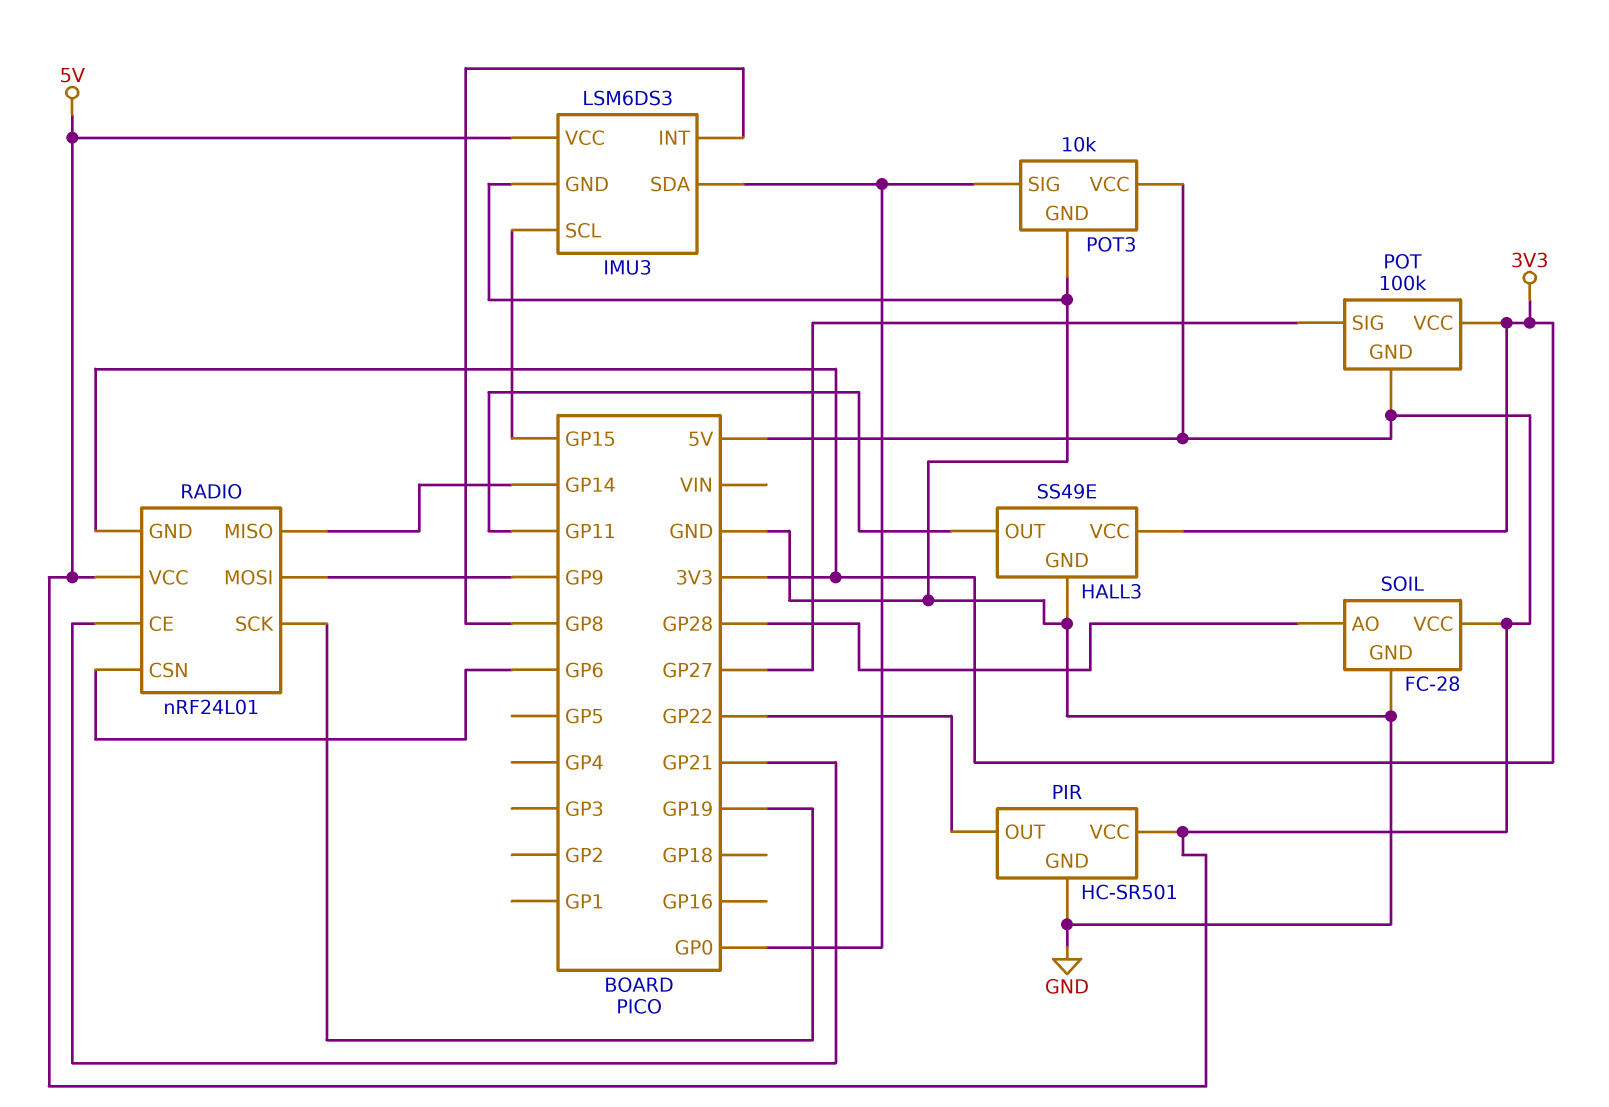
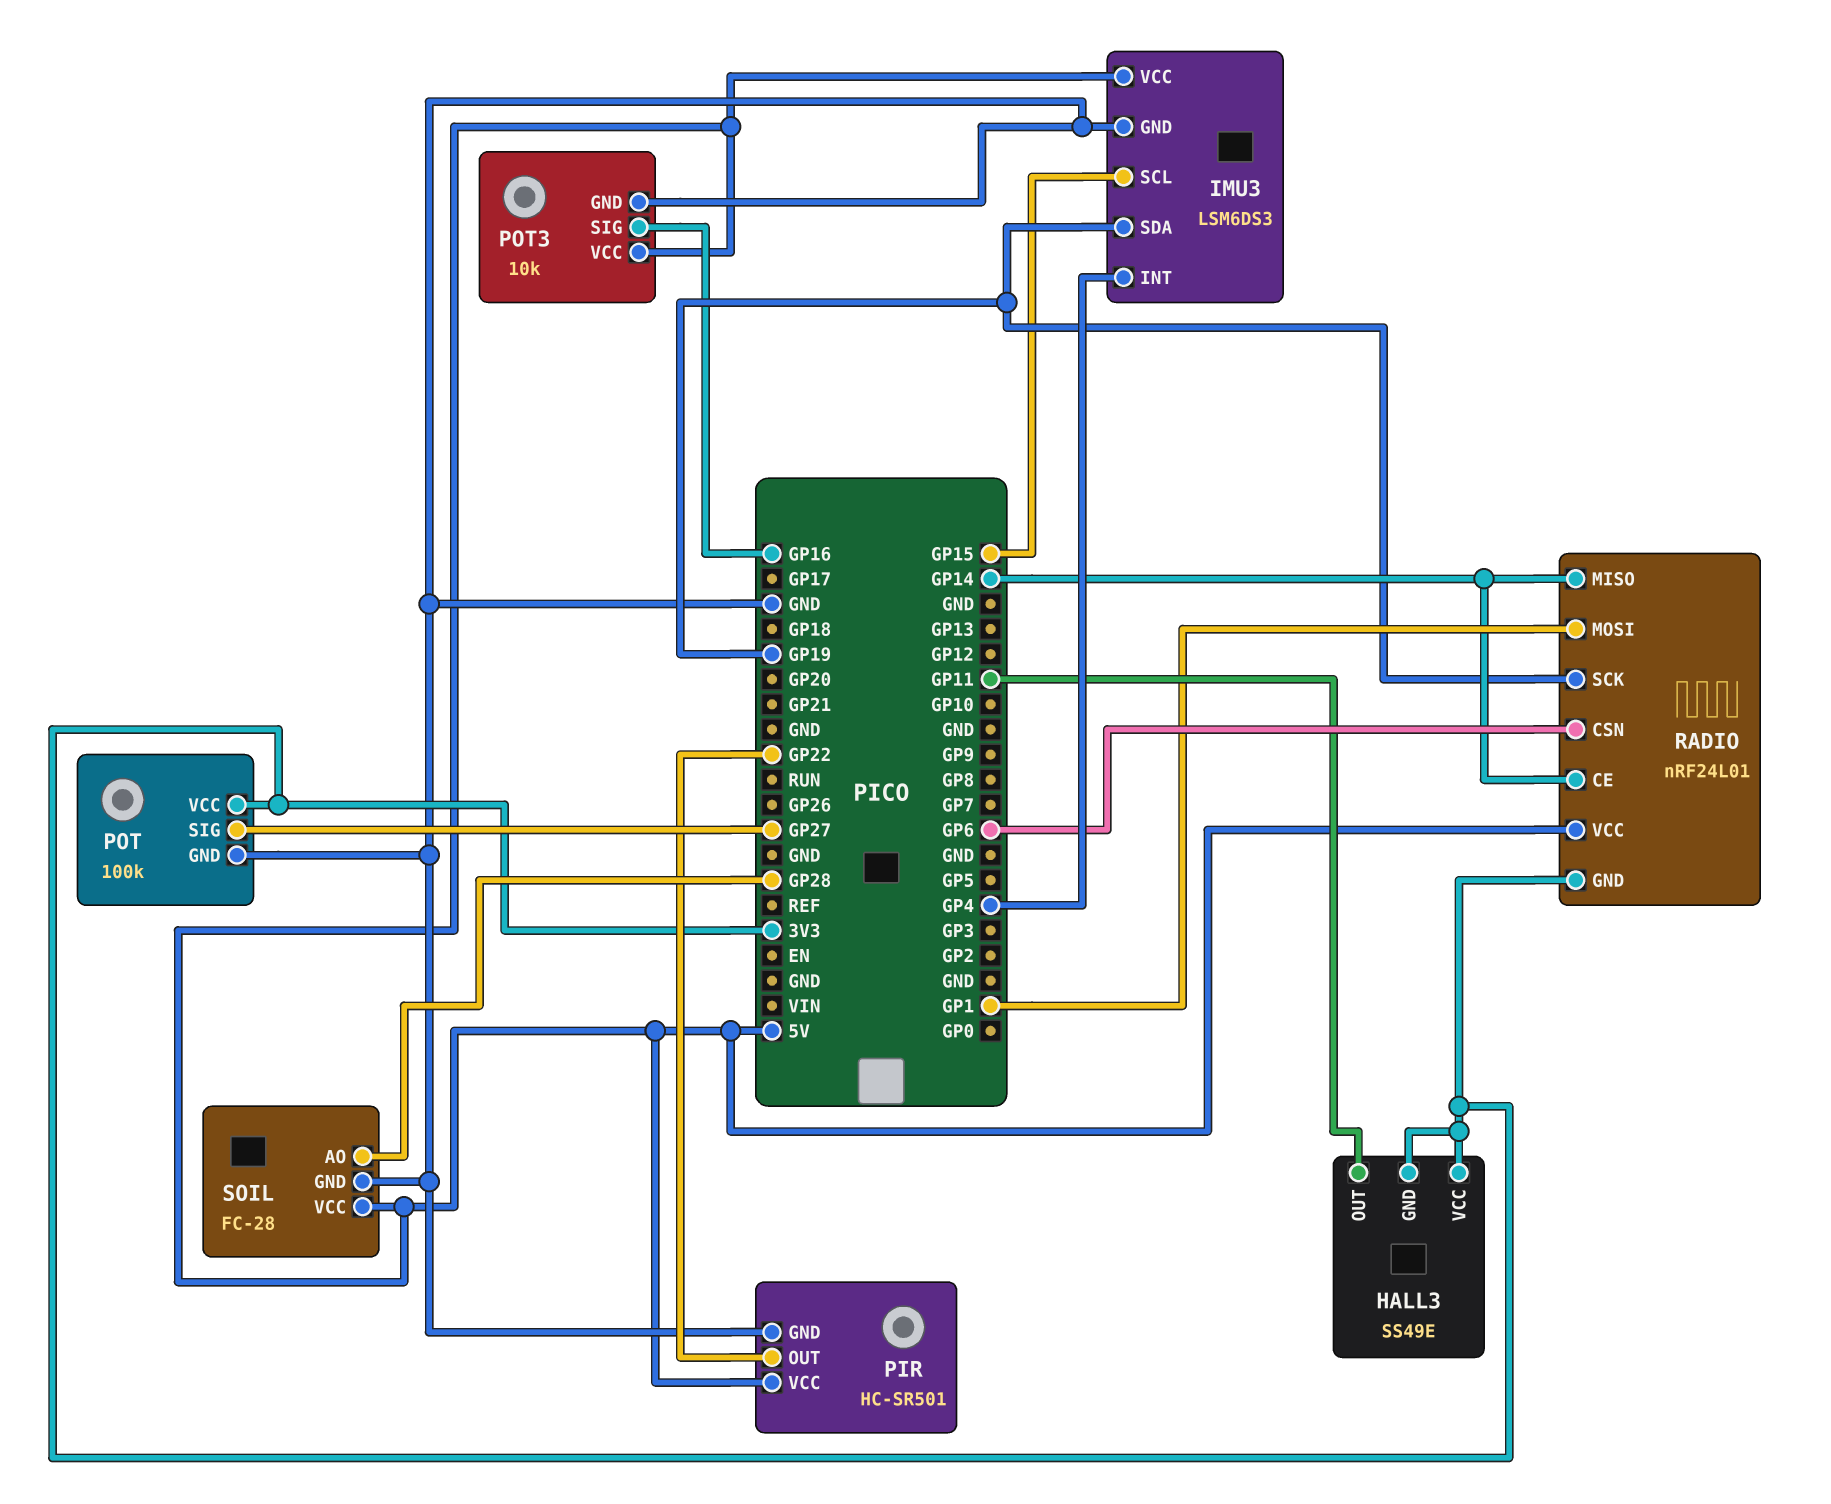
HALL3 pin GND: GND -> 3V3
IMU3 pin INT: GP8 -> GP4
IMU3 pin SDA: GP0 -> GP19
POT pin GND: 5V -> GND
POT3 pin SIG: GP0 -> GP16
RADIO pin CE: GP21 -> GP14
RADIO pin MOSI: GP9 -> GP1

